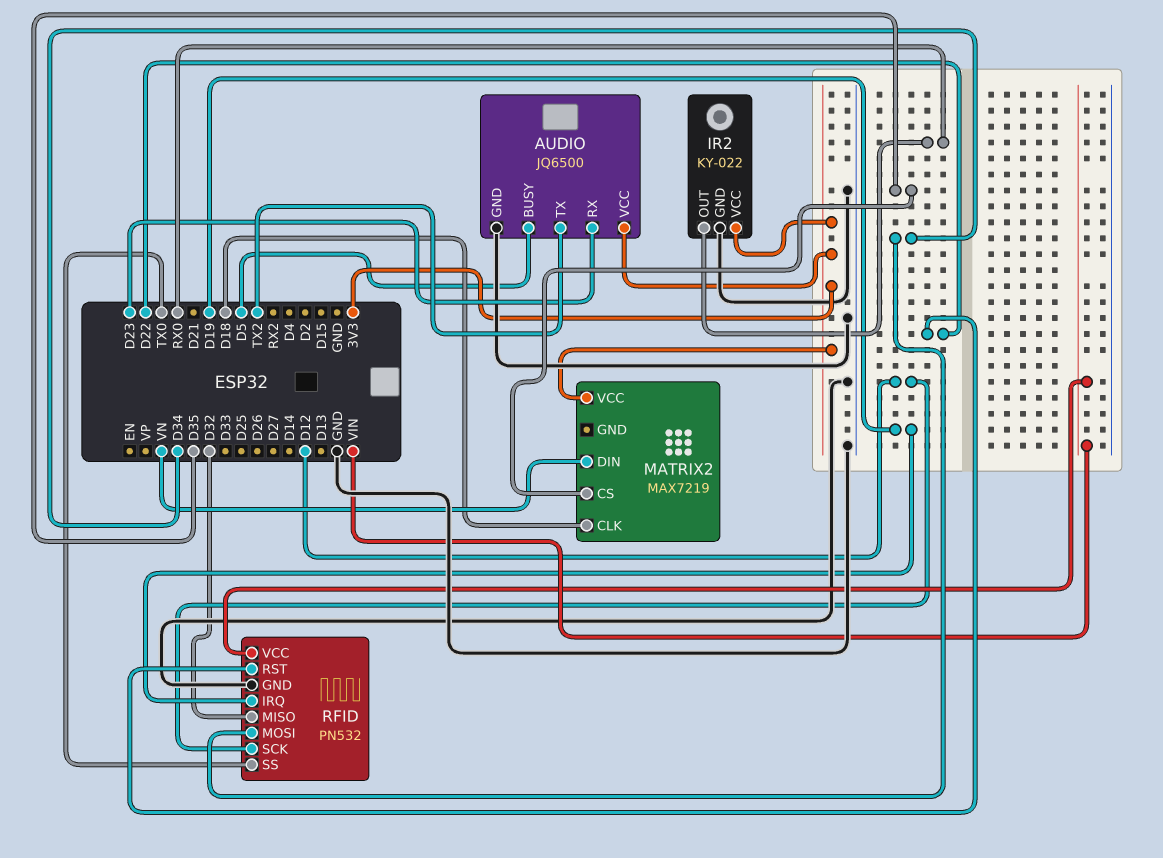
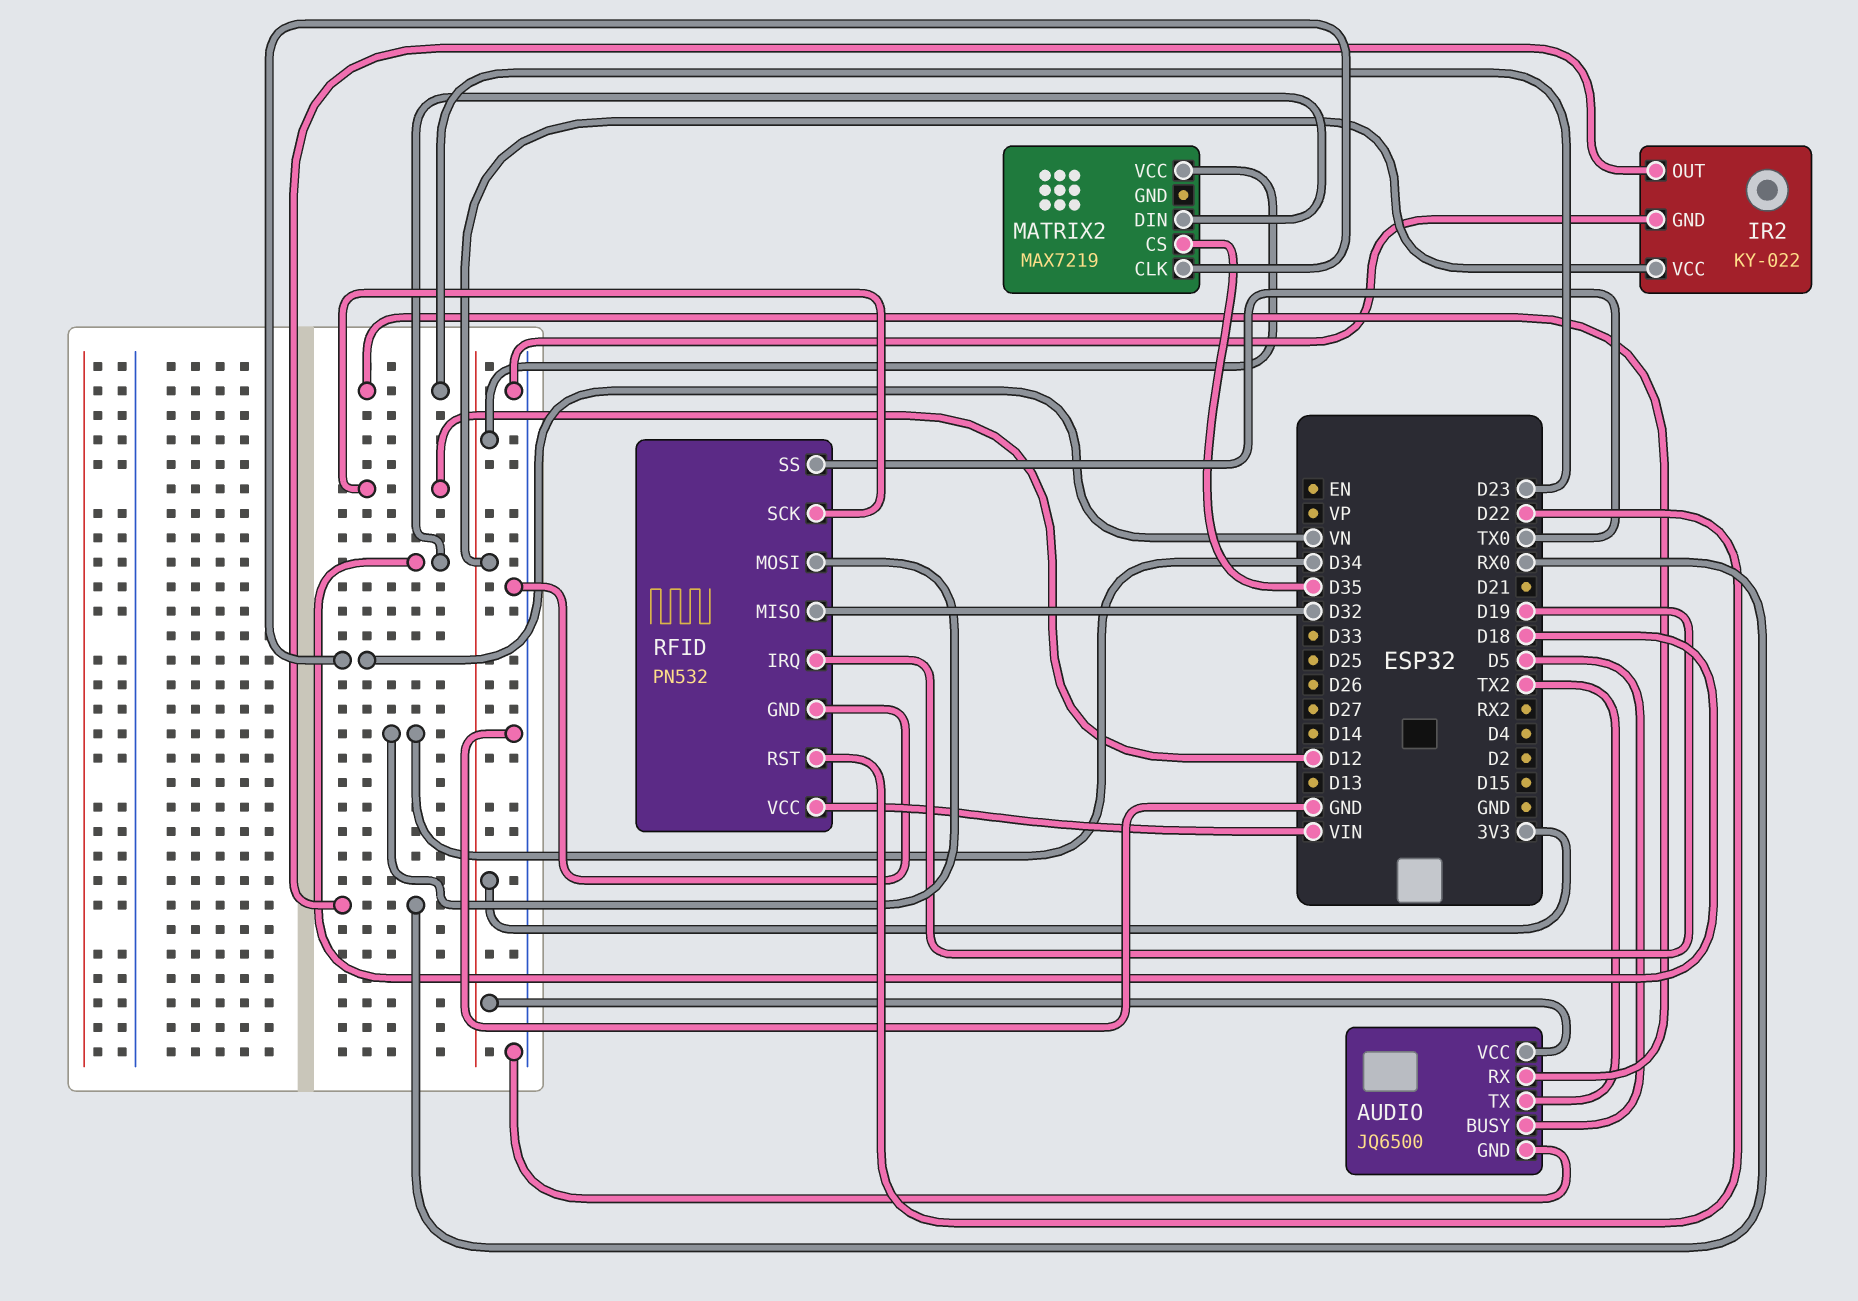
MATRIX2 pin CLK: D18 -> VN
MATRIX2 pin DIN: VN -> D18

